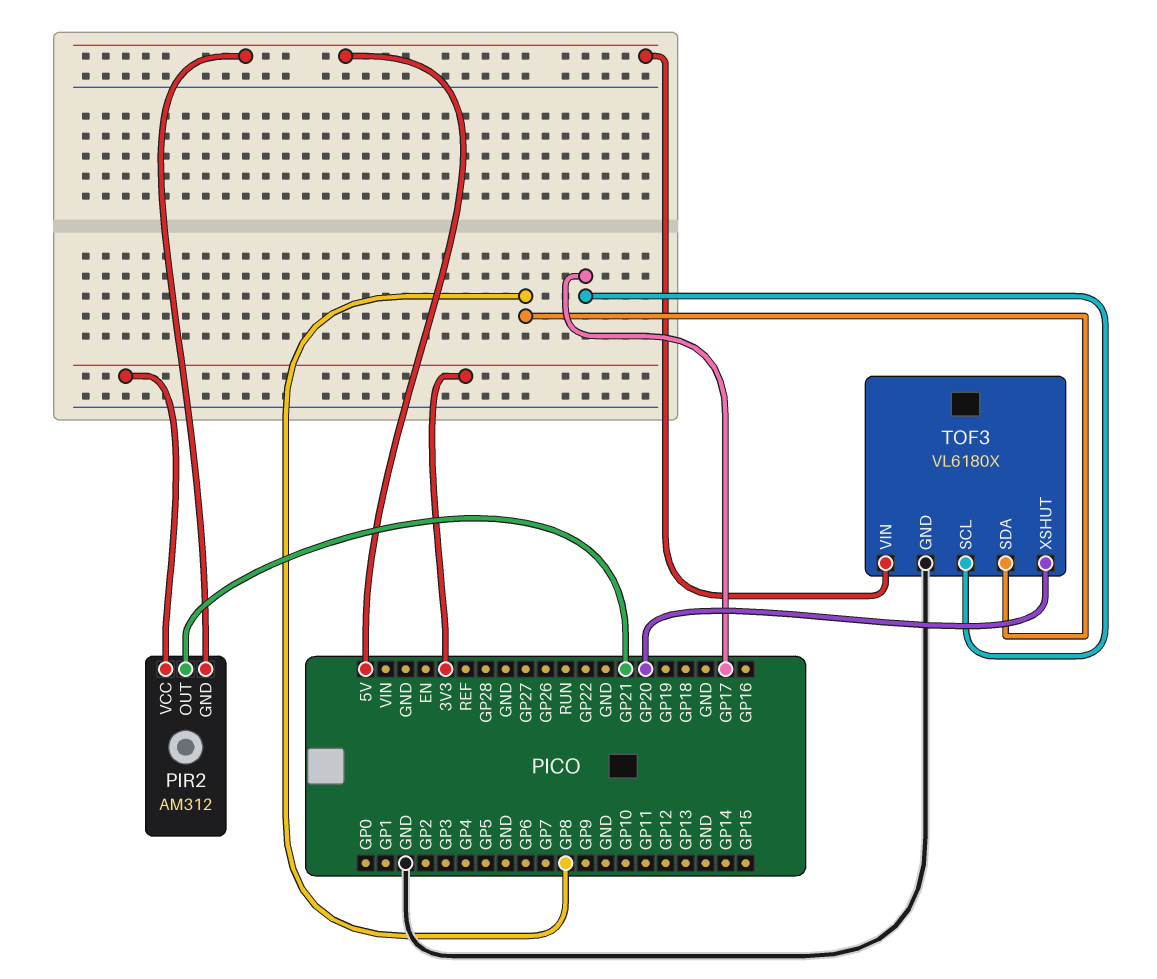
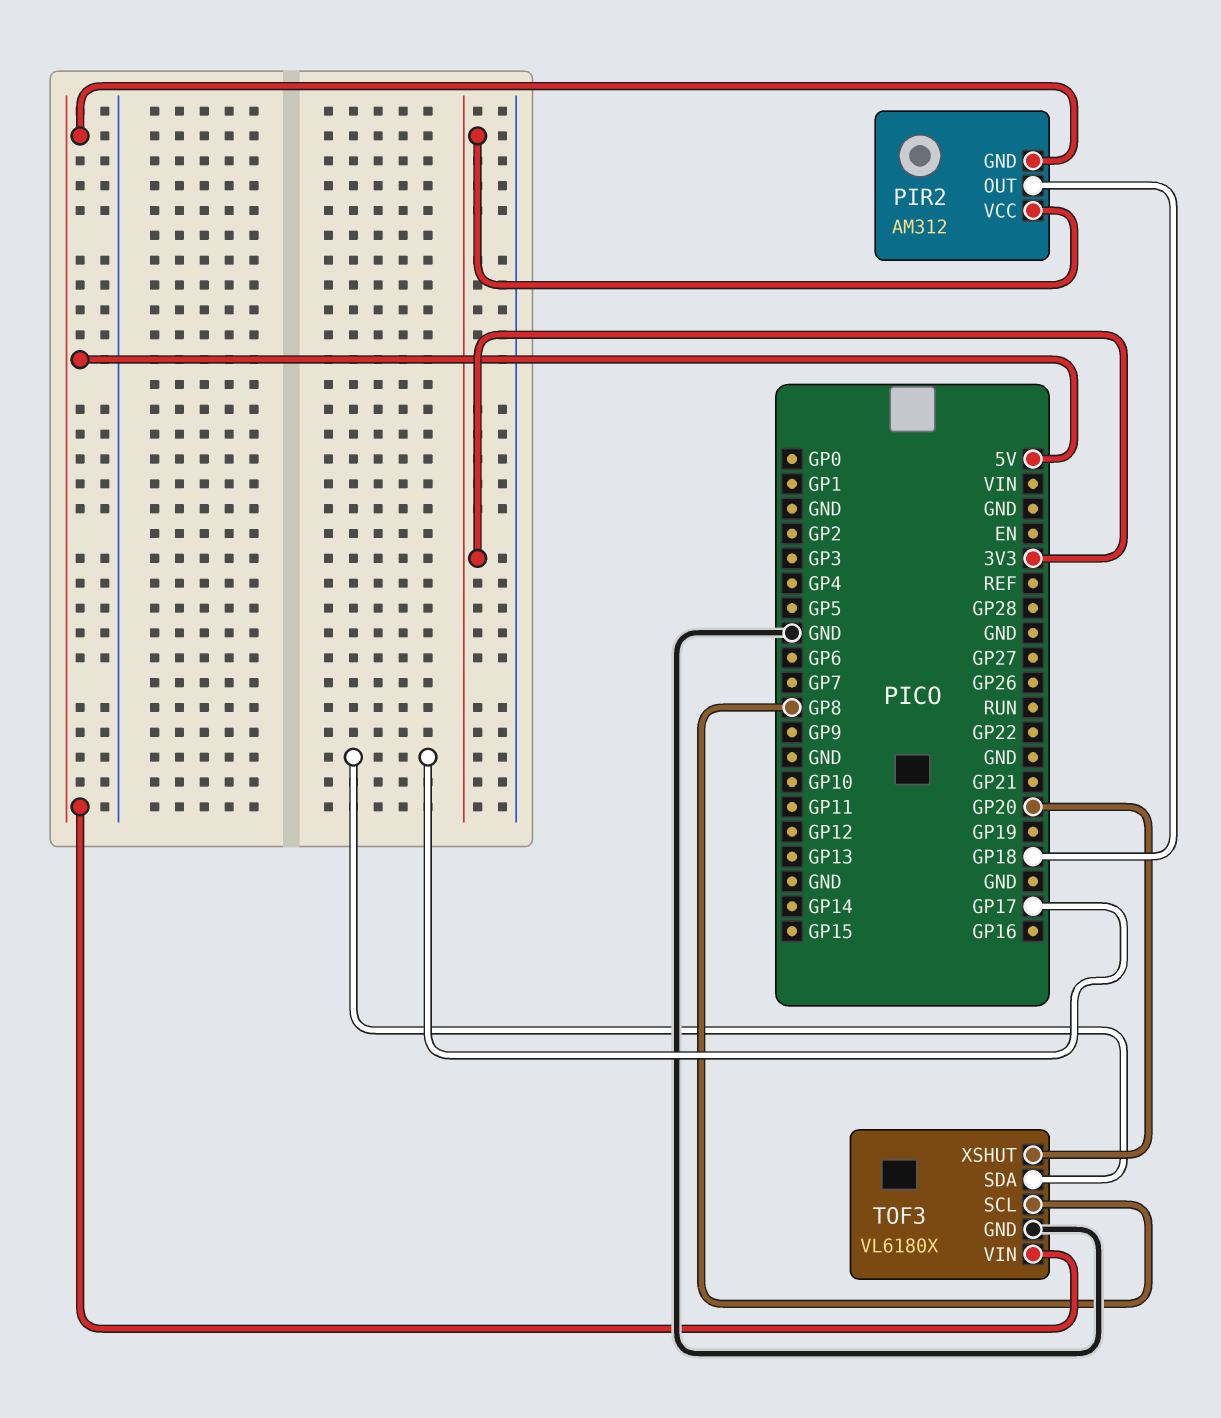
PIR2 pin OUT: GP21 -> GP18
TOF3 pin SCL: GP17 -> GP8
TOF3 pin SDA: GP8 -> GP17

